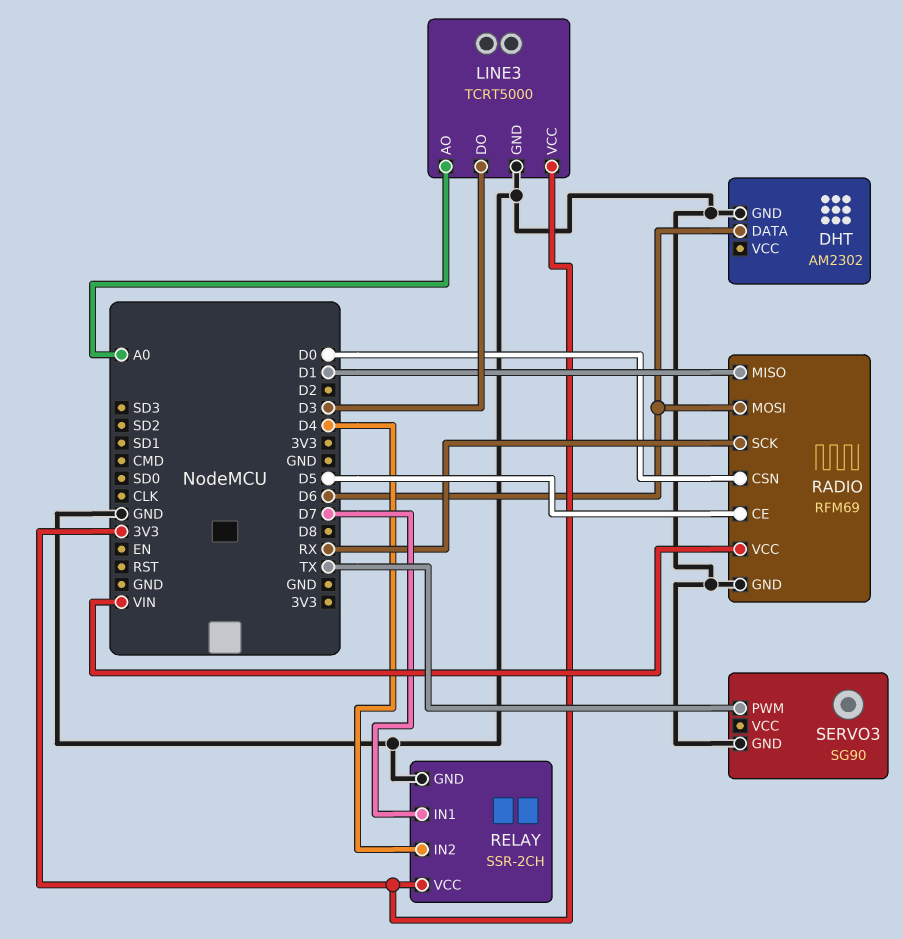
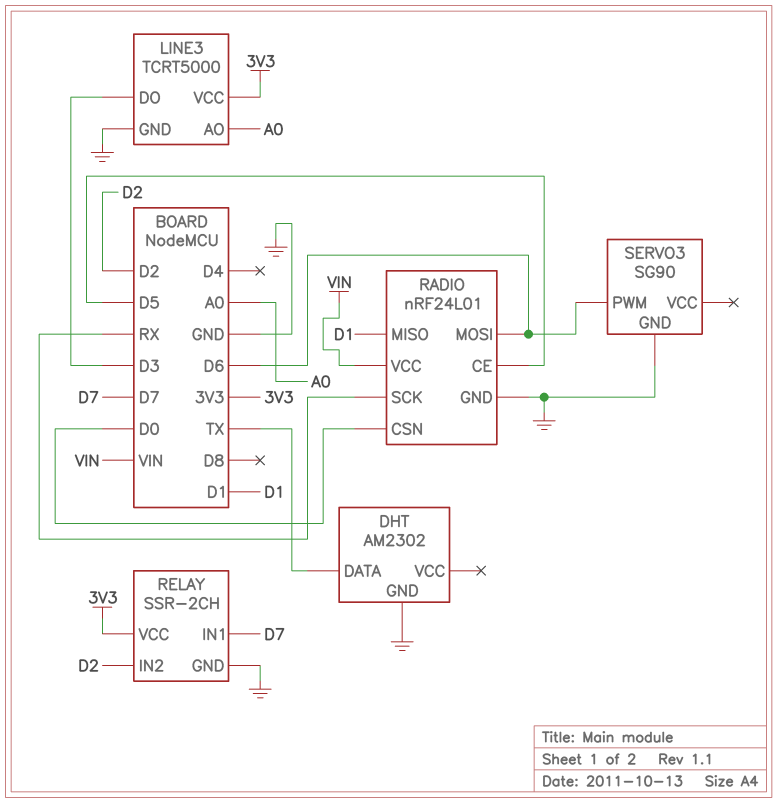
DHT pin DATA: D6 -> TX
RADIO: RFM69 -> nRF24L01
RELAY pin IN2: D4 -> D2
SERVO3 pin PWM: TX -> D6

